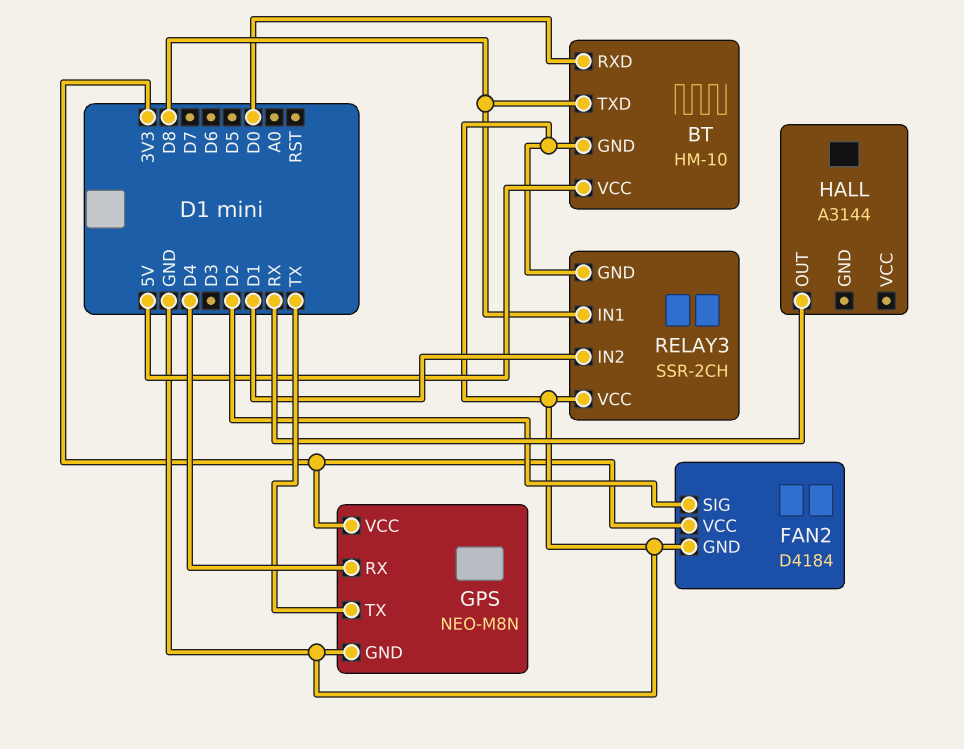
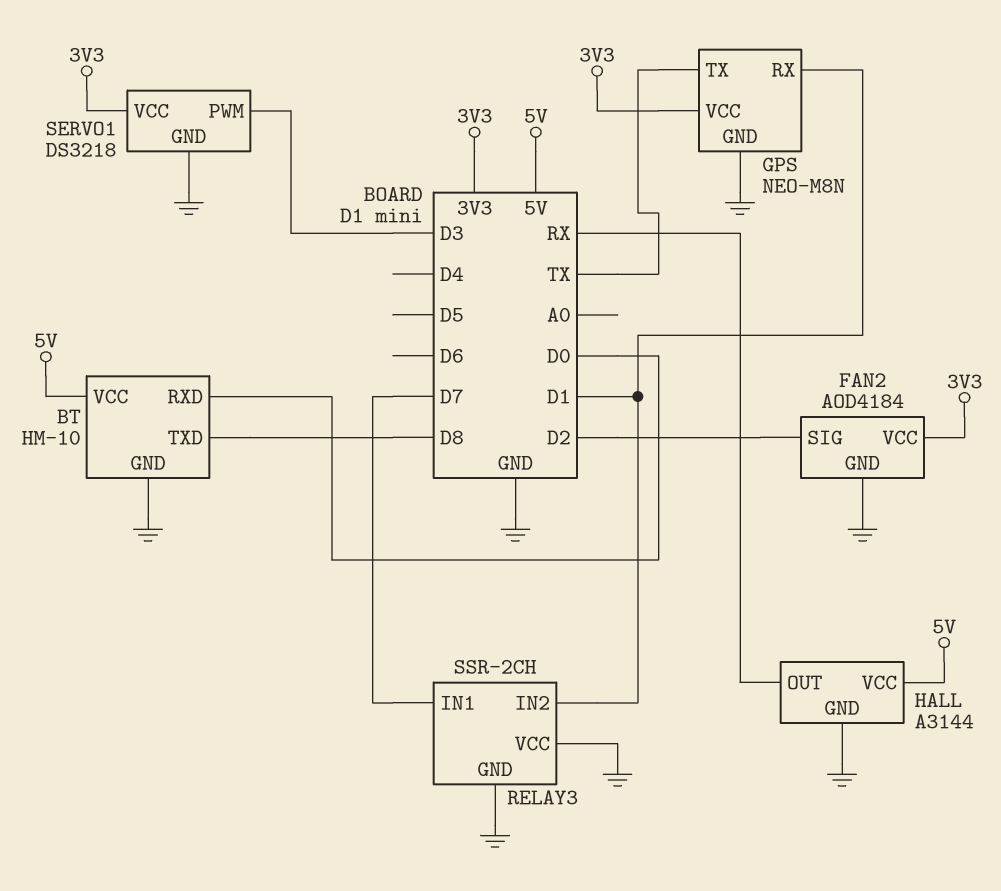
FAN2: D4184 -> AOD4184
GPS pin RX: D4 -> D1
HALL pin GND: none -> GND
HALL pin VCC: none -> 5V
RELAY3 pin IN1: D8 -> D7
SERVO1: none -> DS3218
SERVO1 pin GND: none -> GND
SERVO1 pin PWM: none -> D3
SERVO1 pin VCC: none -> 3V3

